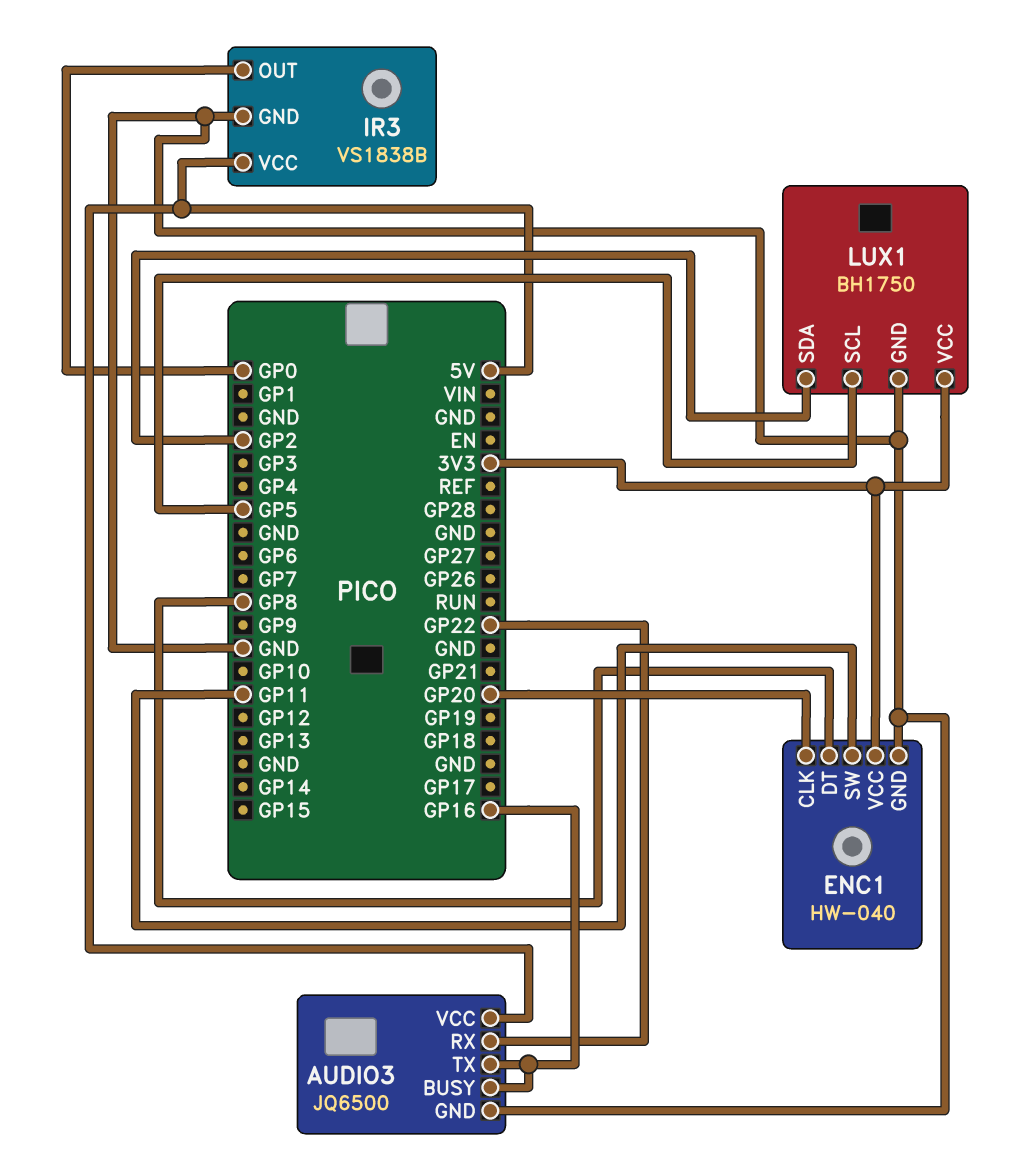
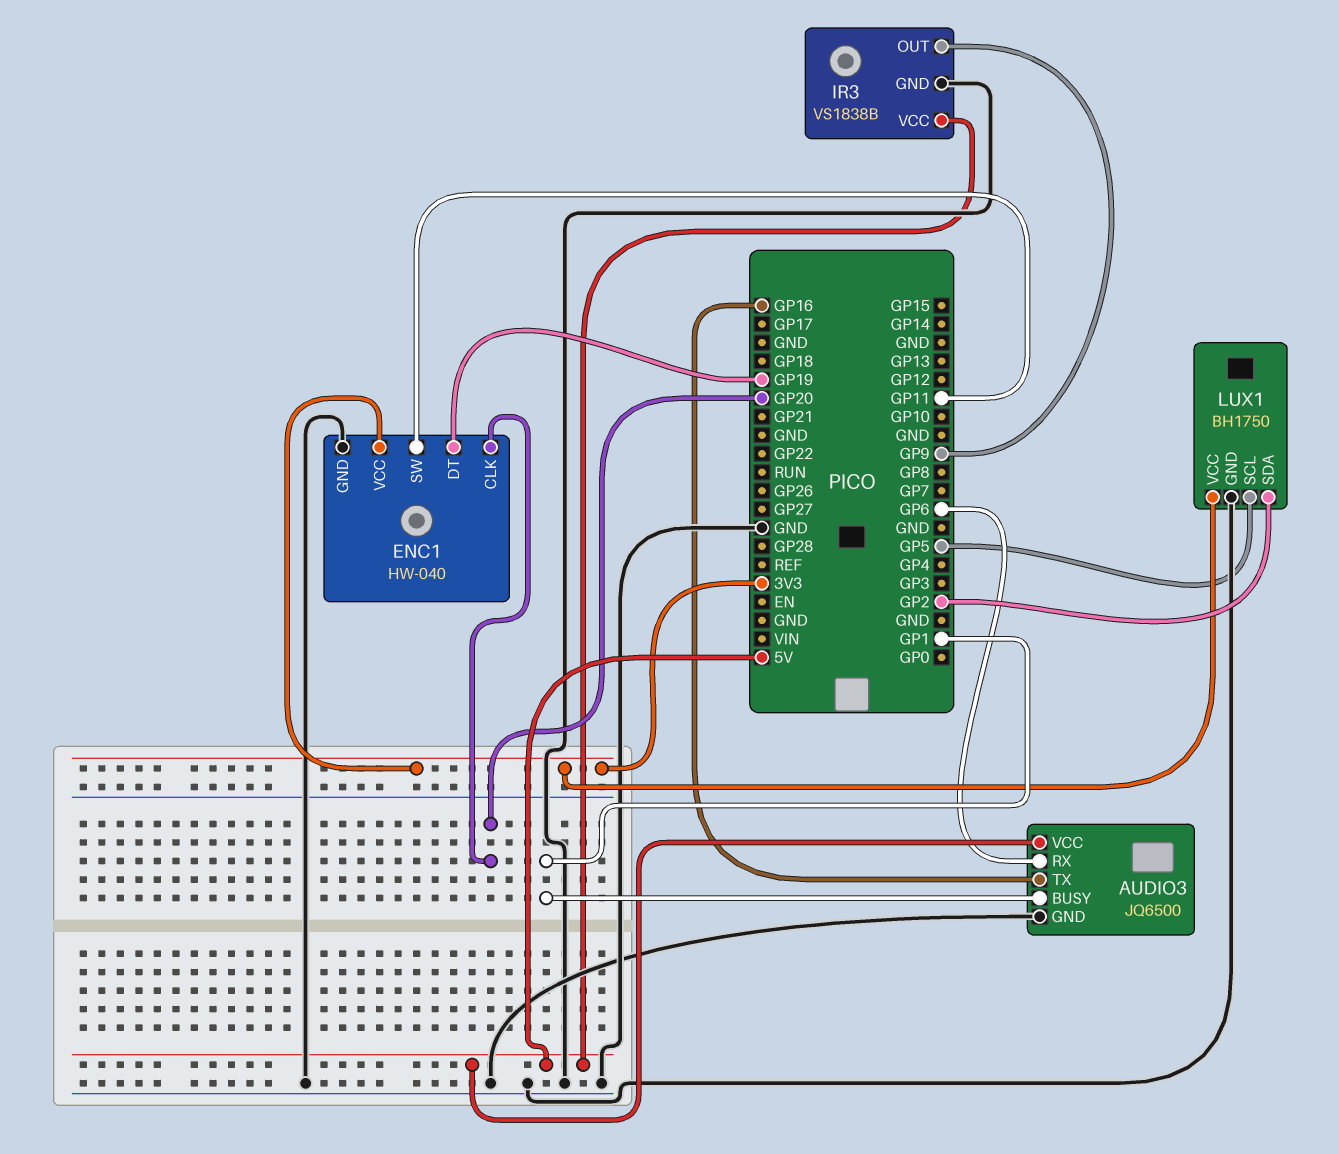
AUDIO3 pin BUSY: GP16 -> GP1
AUDIO3 pin RX: GP22 -> GP6
ENC1 pin DT: GP8 -> GP19
IR3 pin OUT: GP0 -> GP9

